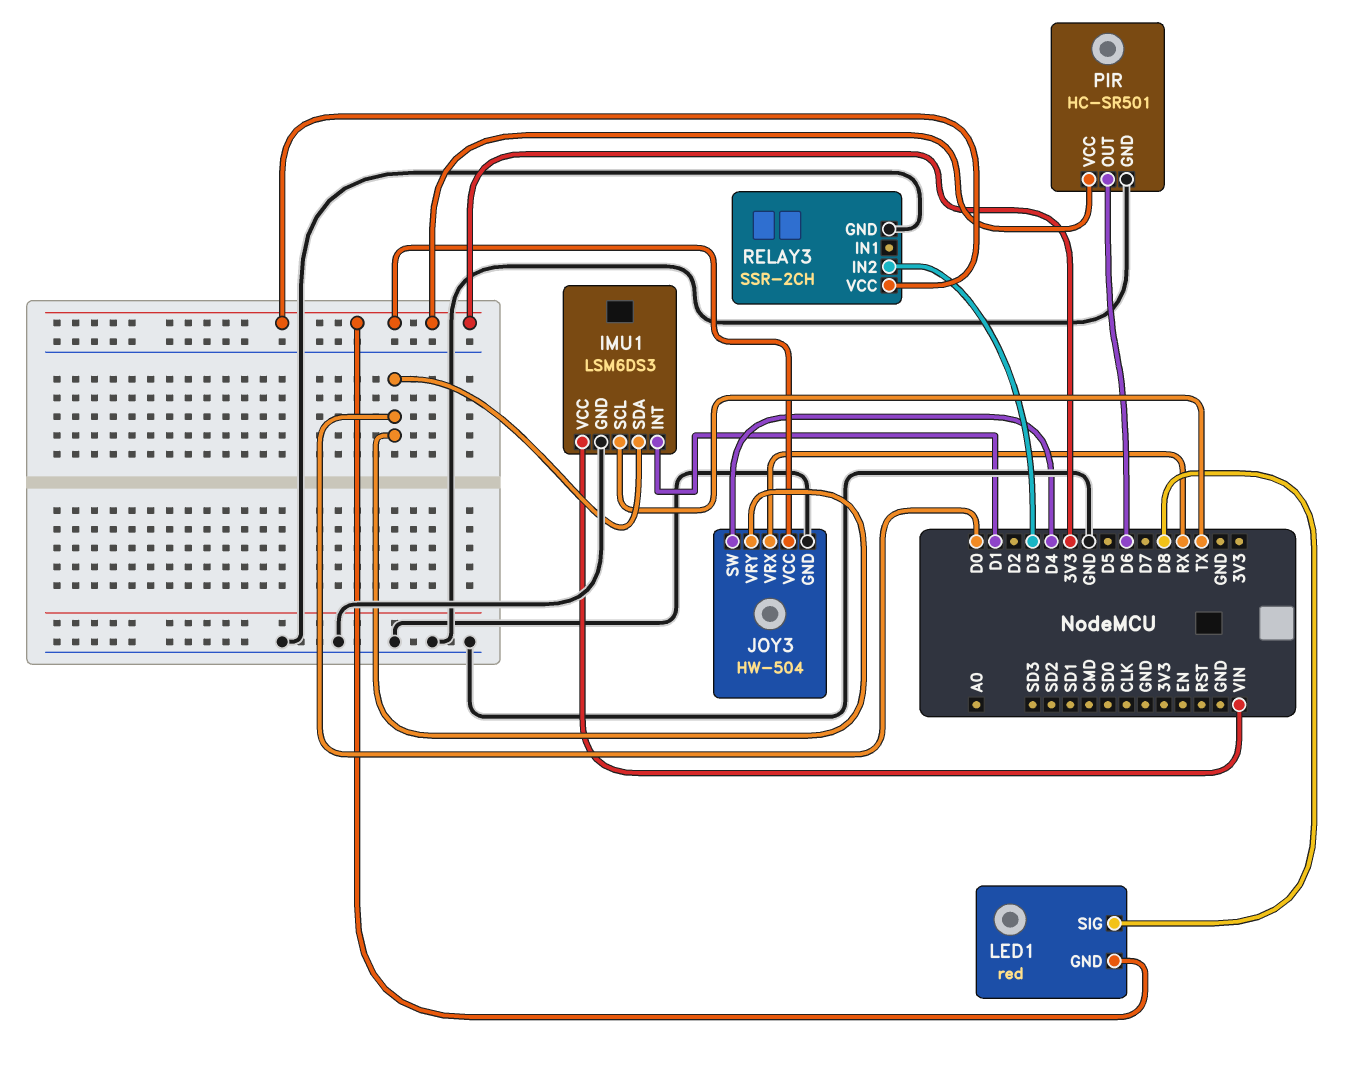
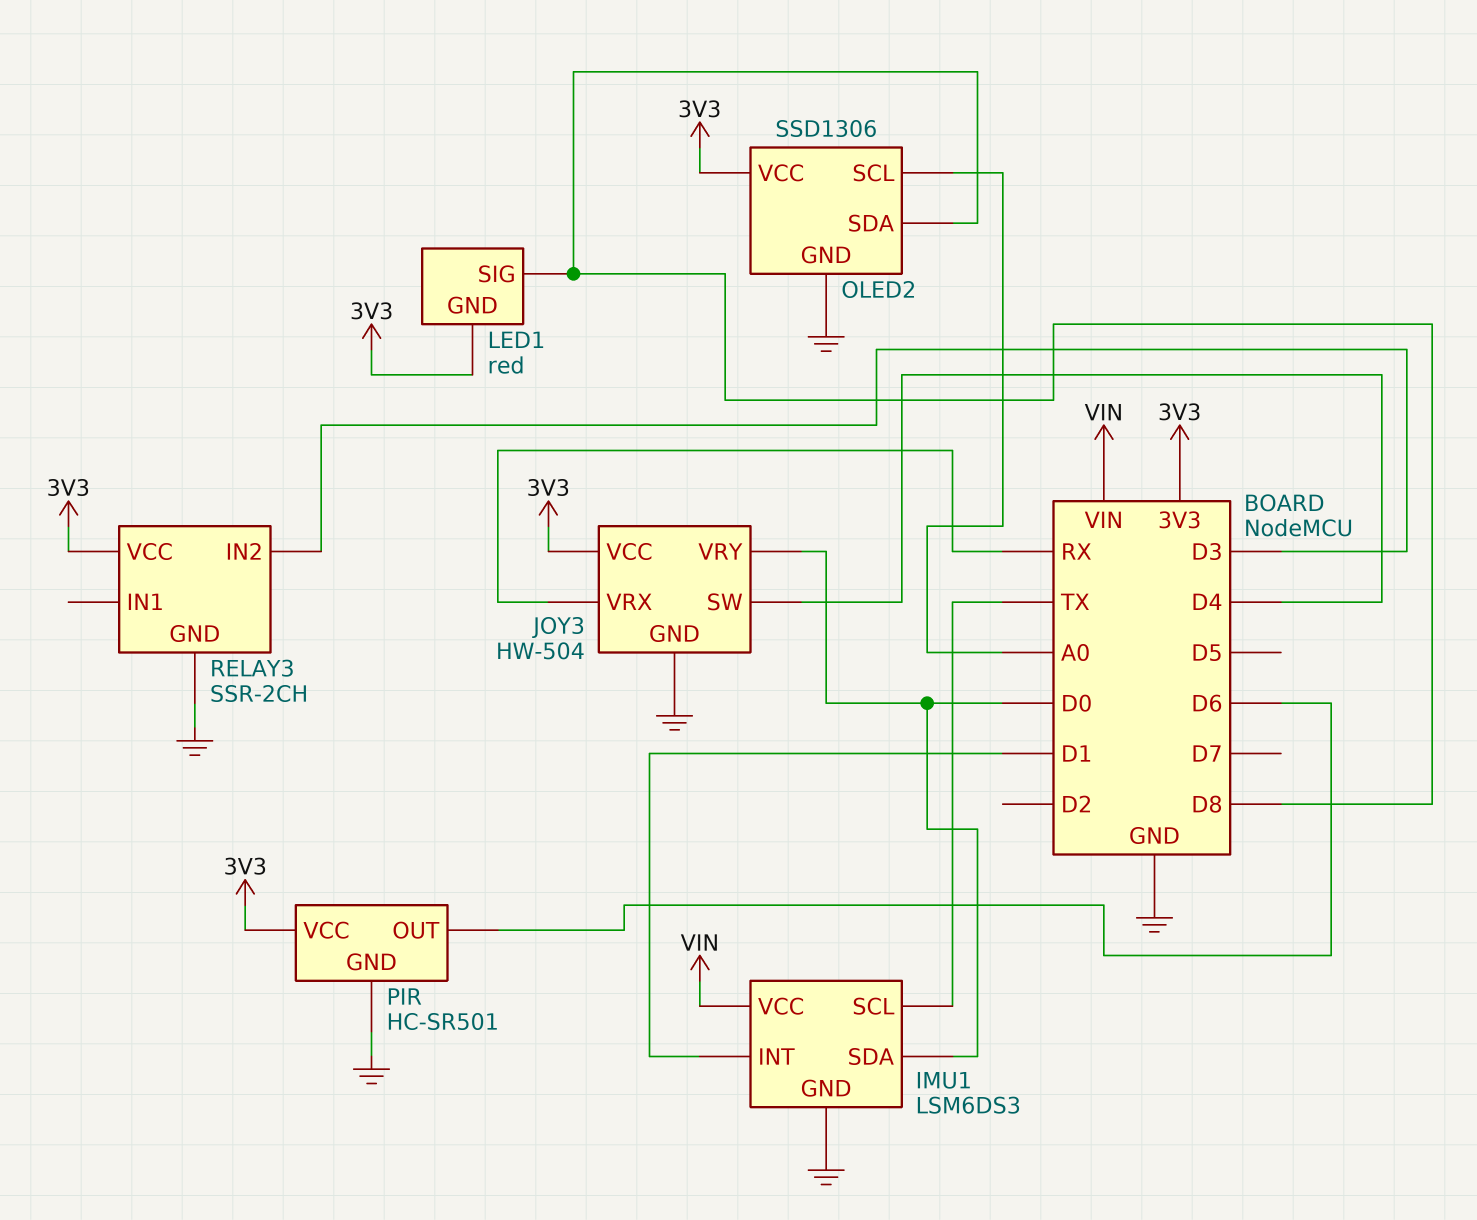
OLED2: none -> SSD1306
OLED2 pin GND: none -> GND
OLED2 pin SCL: none -> A0
OLED2 pin SDA: none -> D8
OLED2 pin VCC: none -> 3V3

